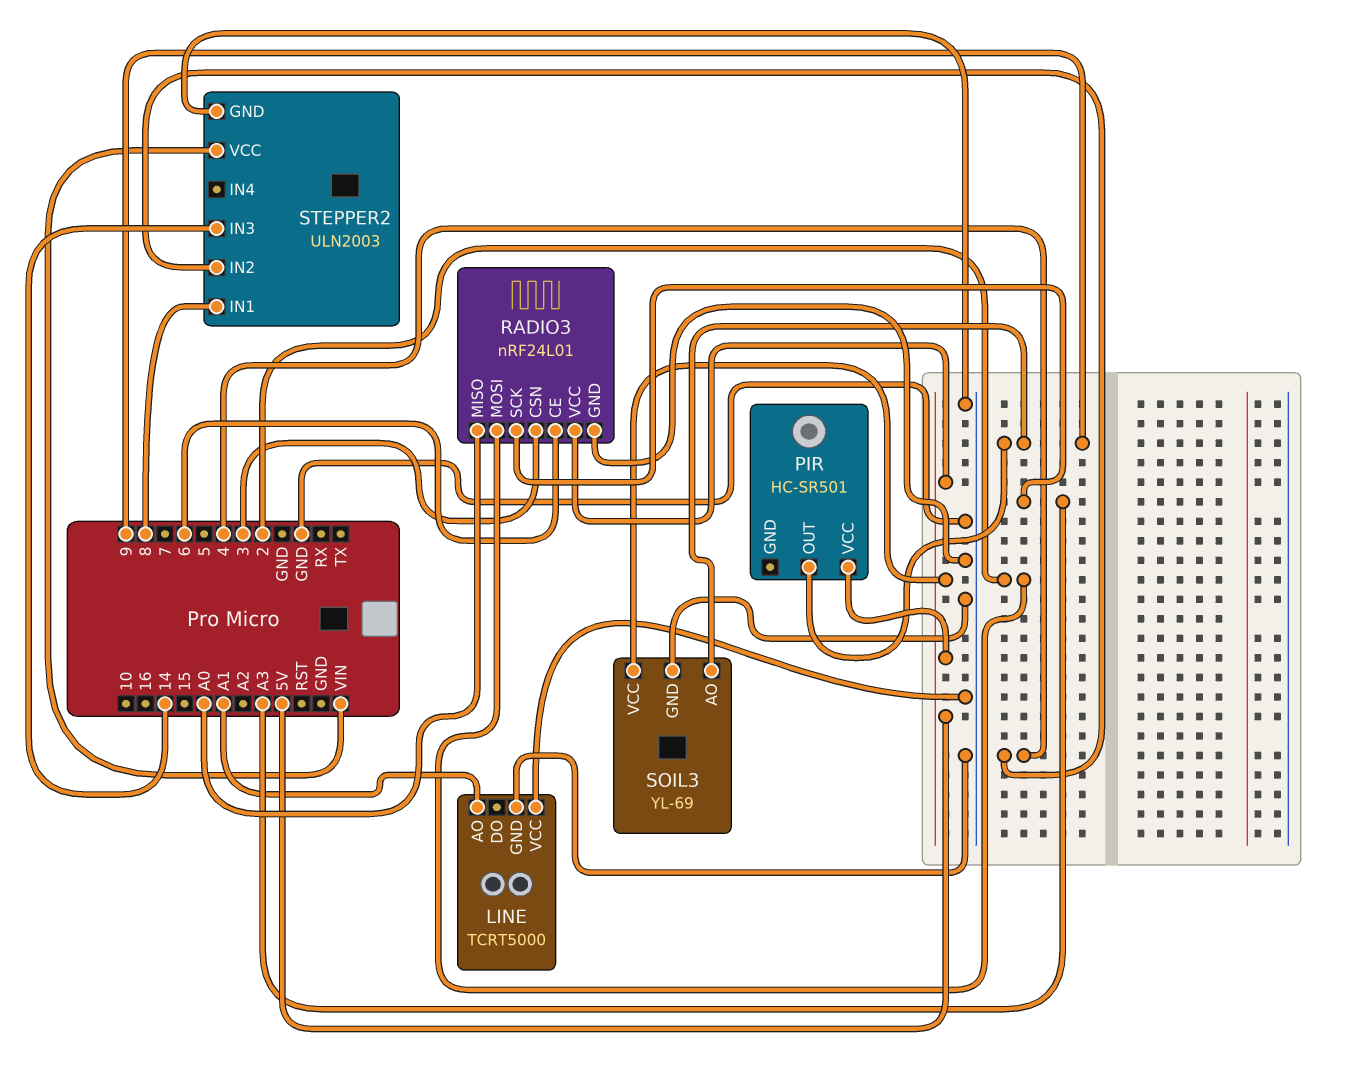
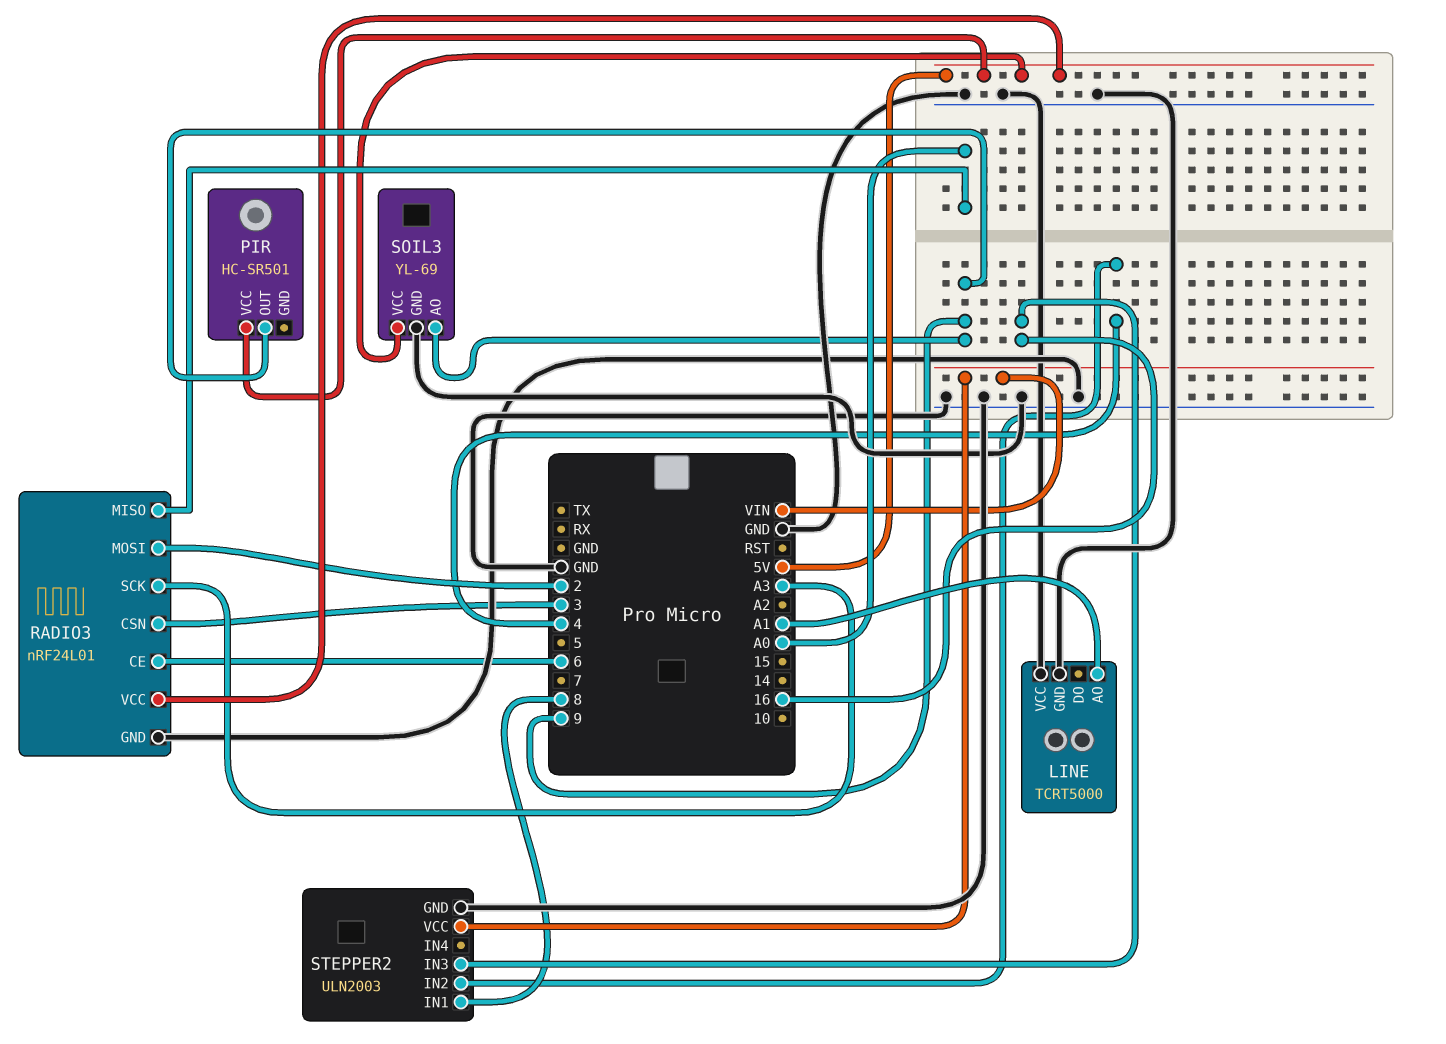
STEPPER2 pin IN3: 14 -> 16

